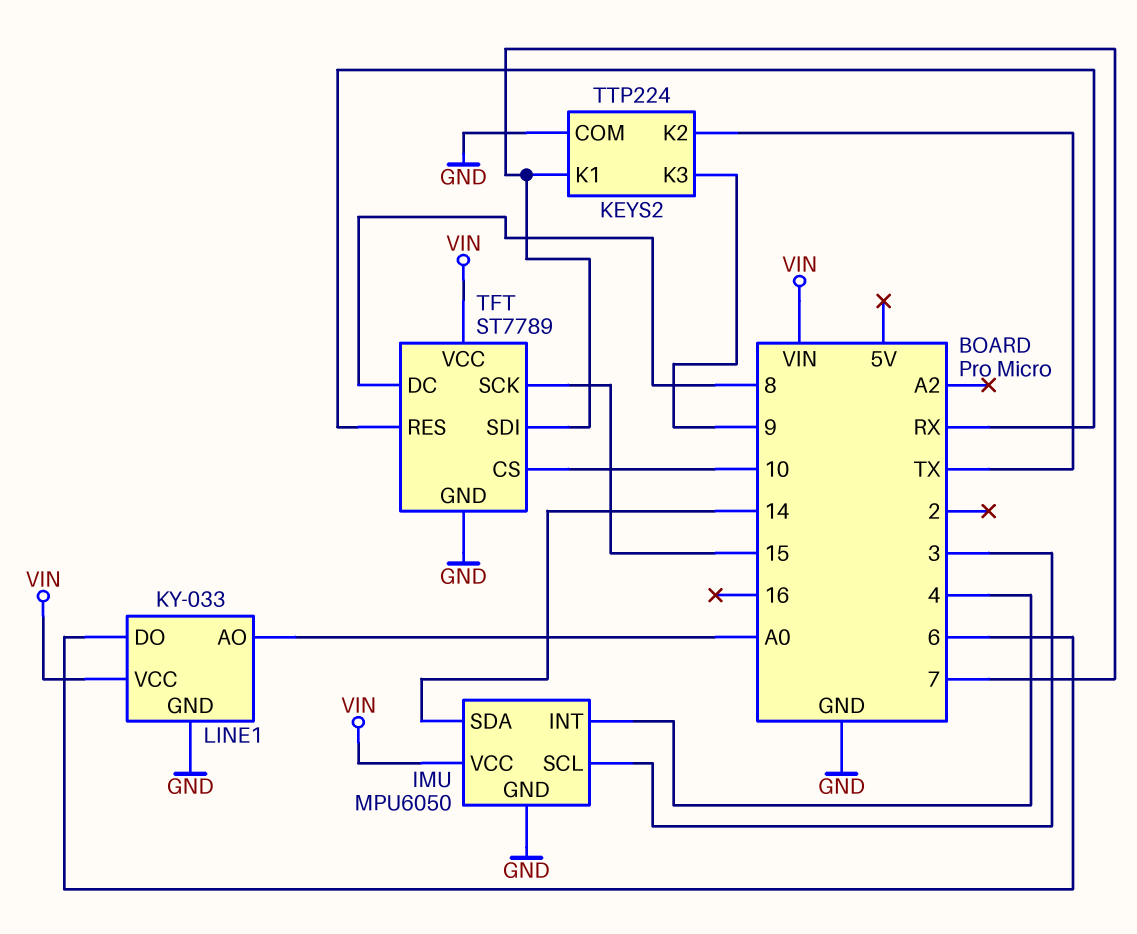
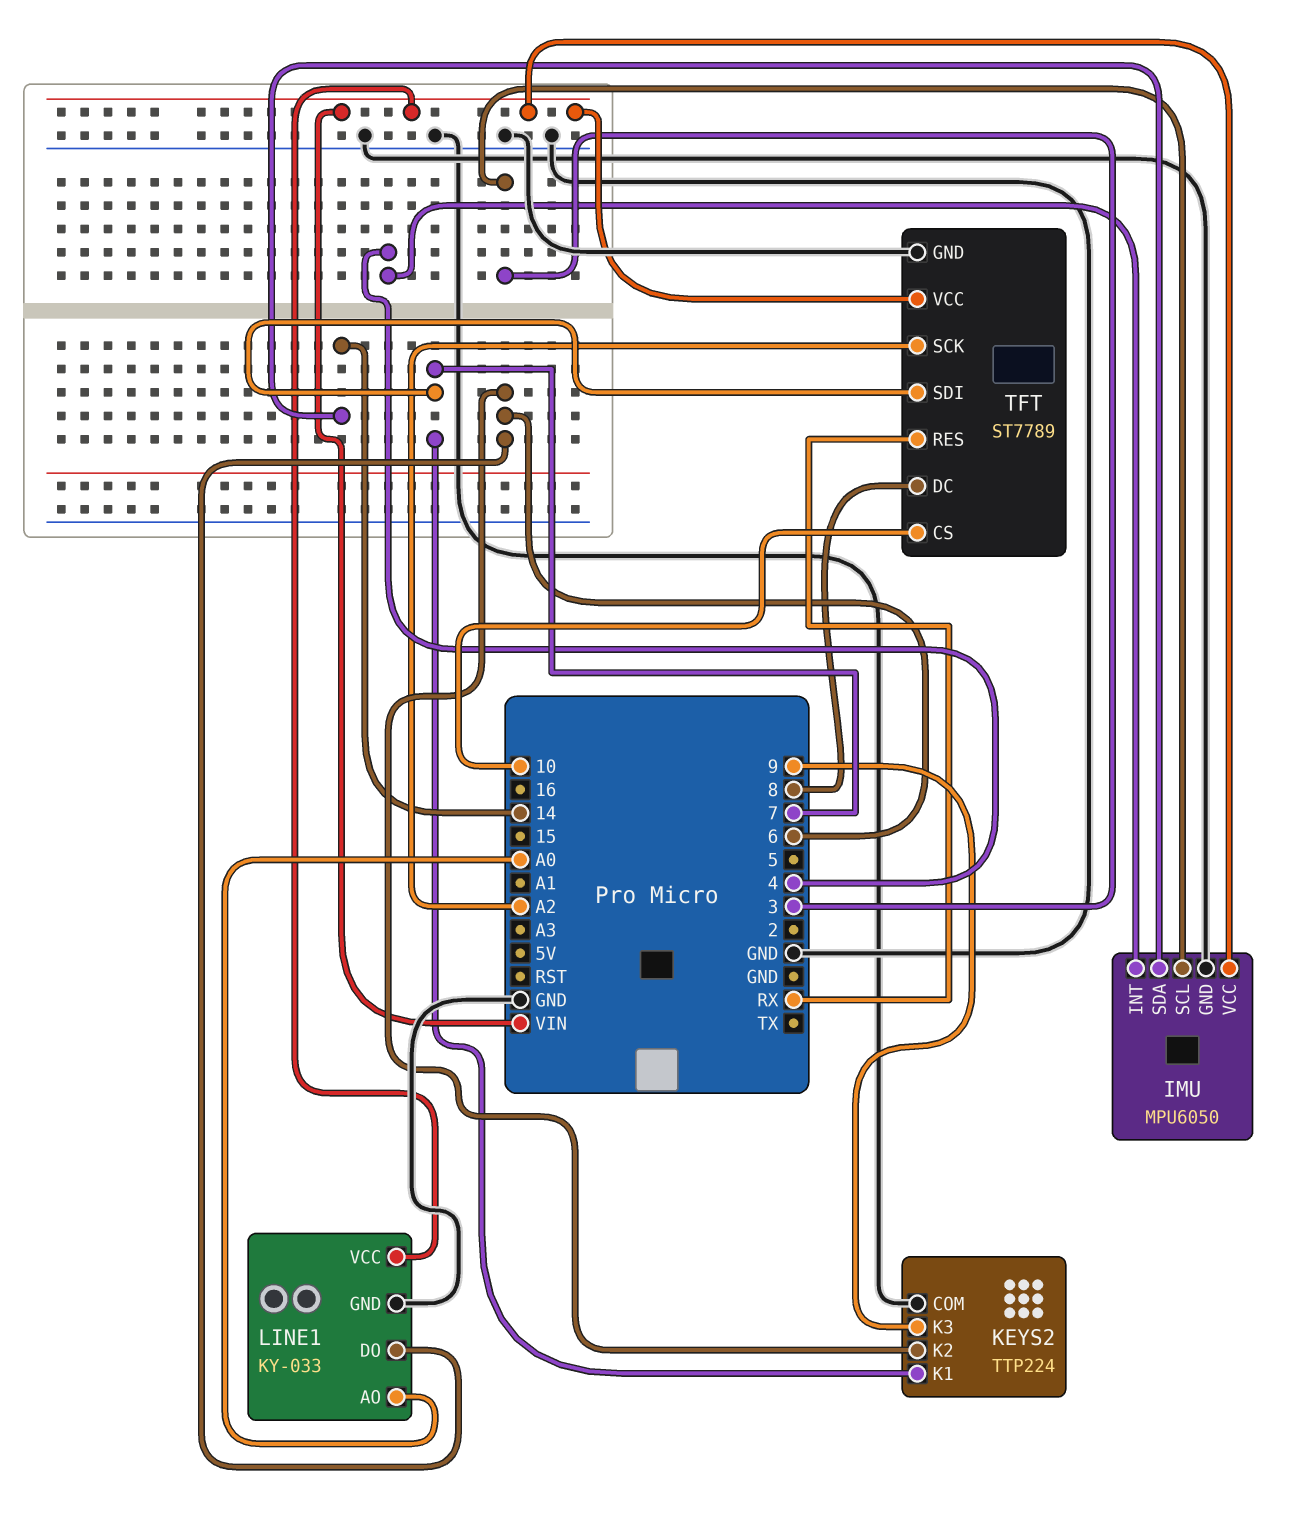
KEYS2 pin K2: TX -> 6
TFT pin SCK: 15 -> A2

